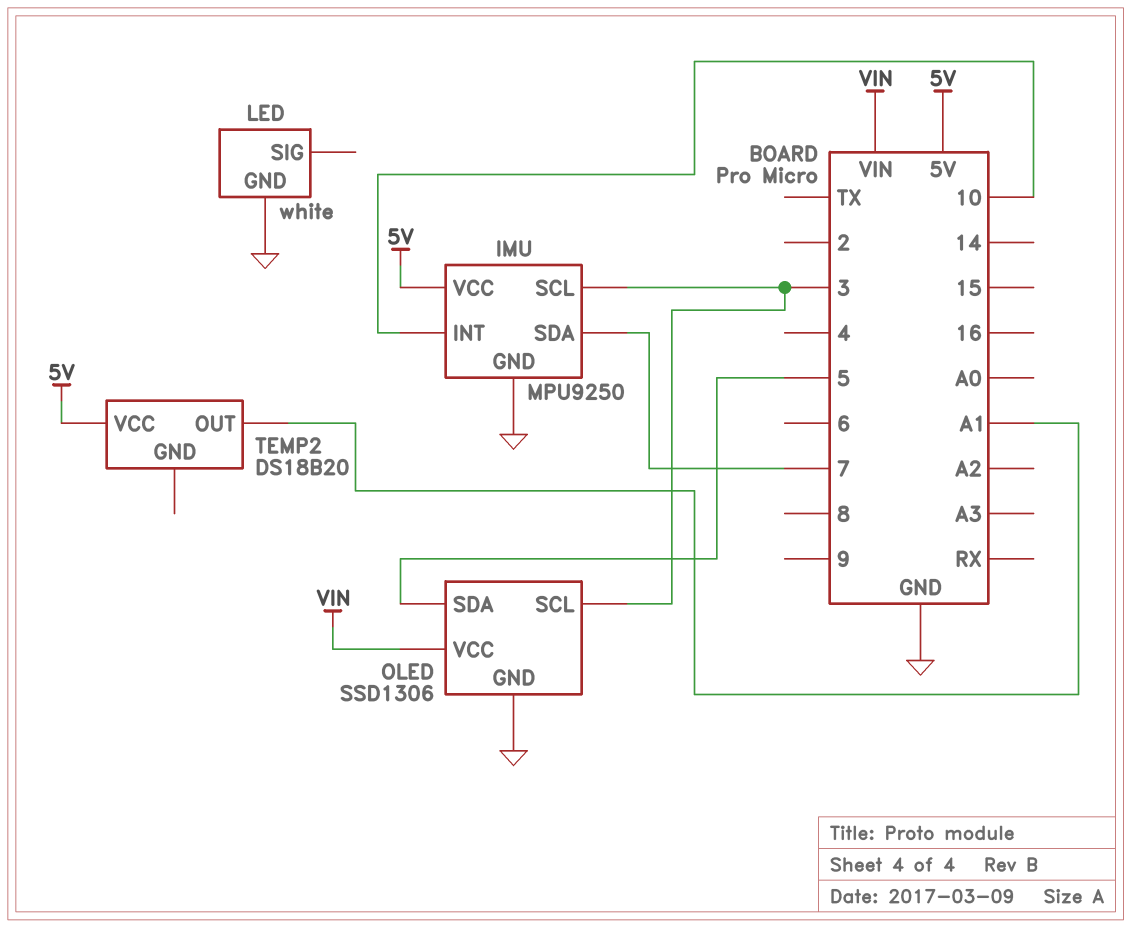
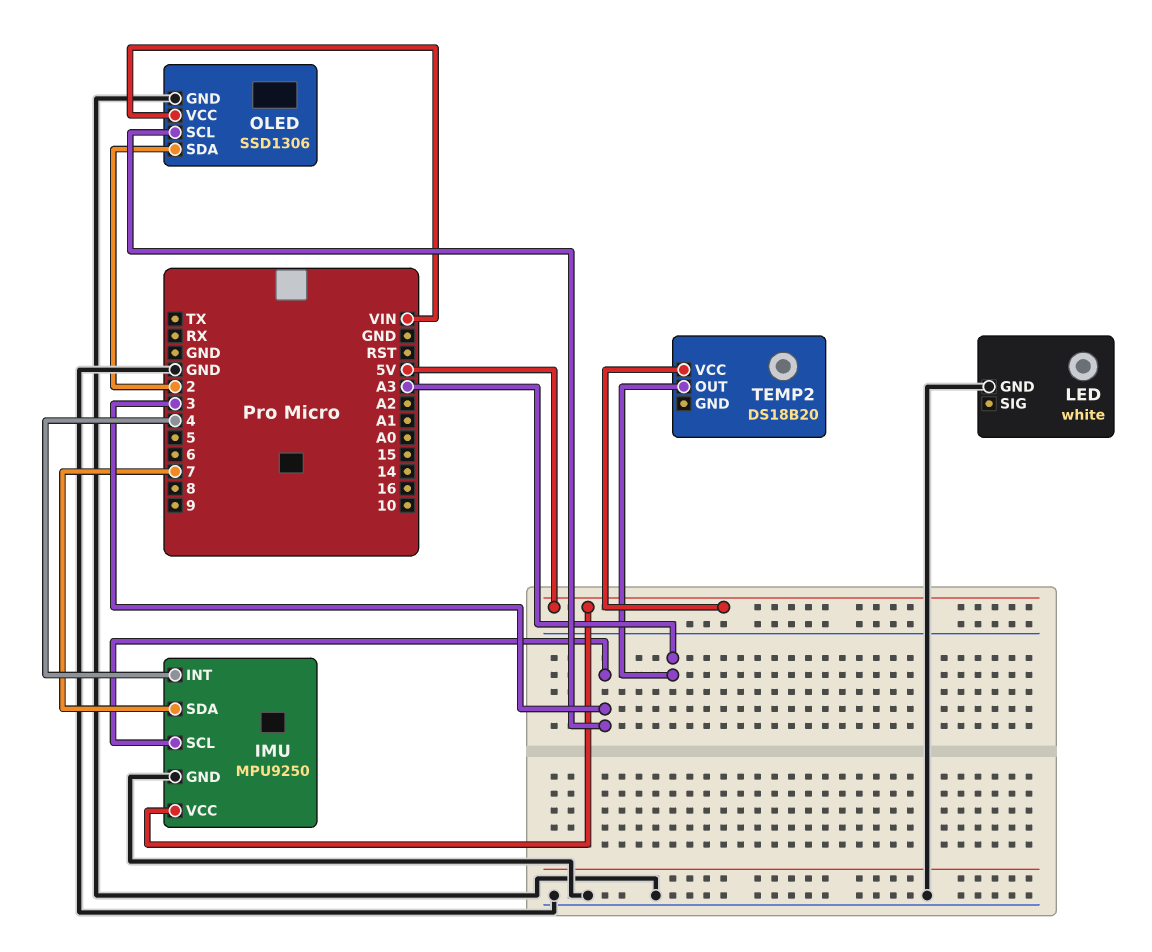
IMU pin INT: 10 -> 4
OLED pin SDA: 5 -> 2
TEMP2 pin OUT: A1 -> A3

